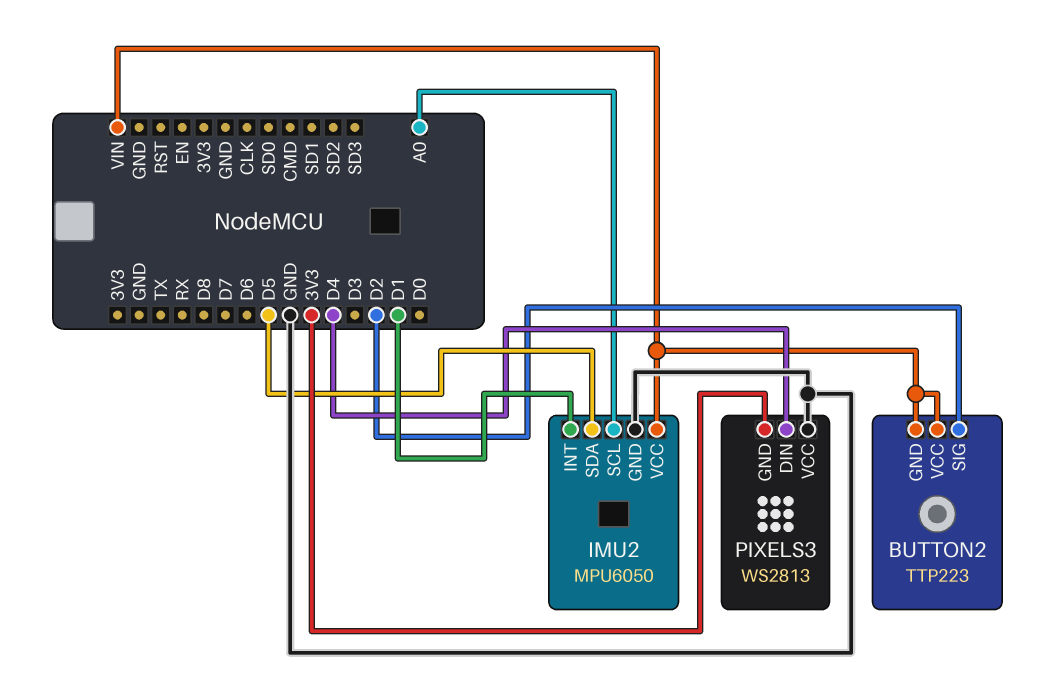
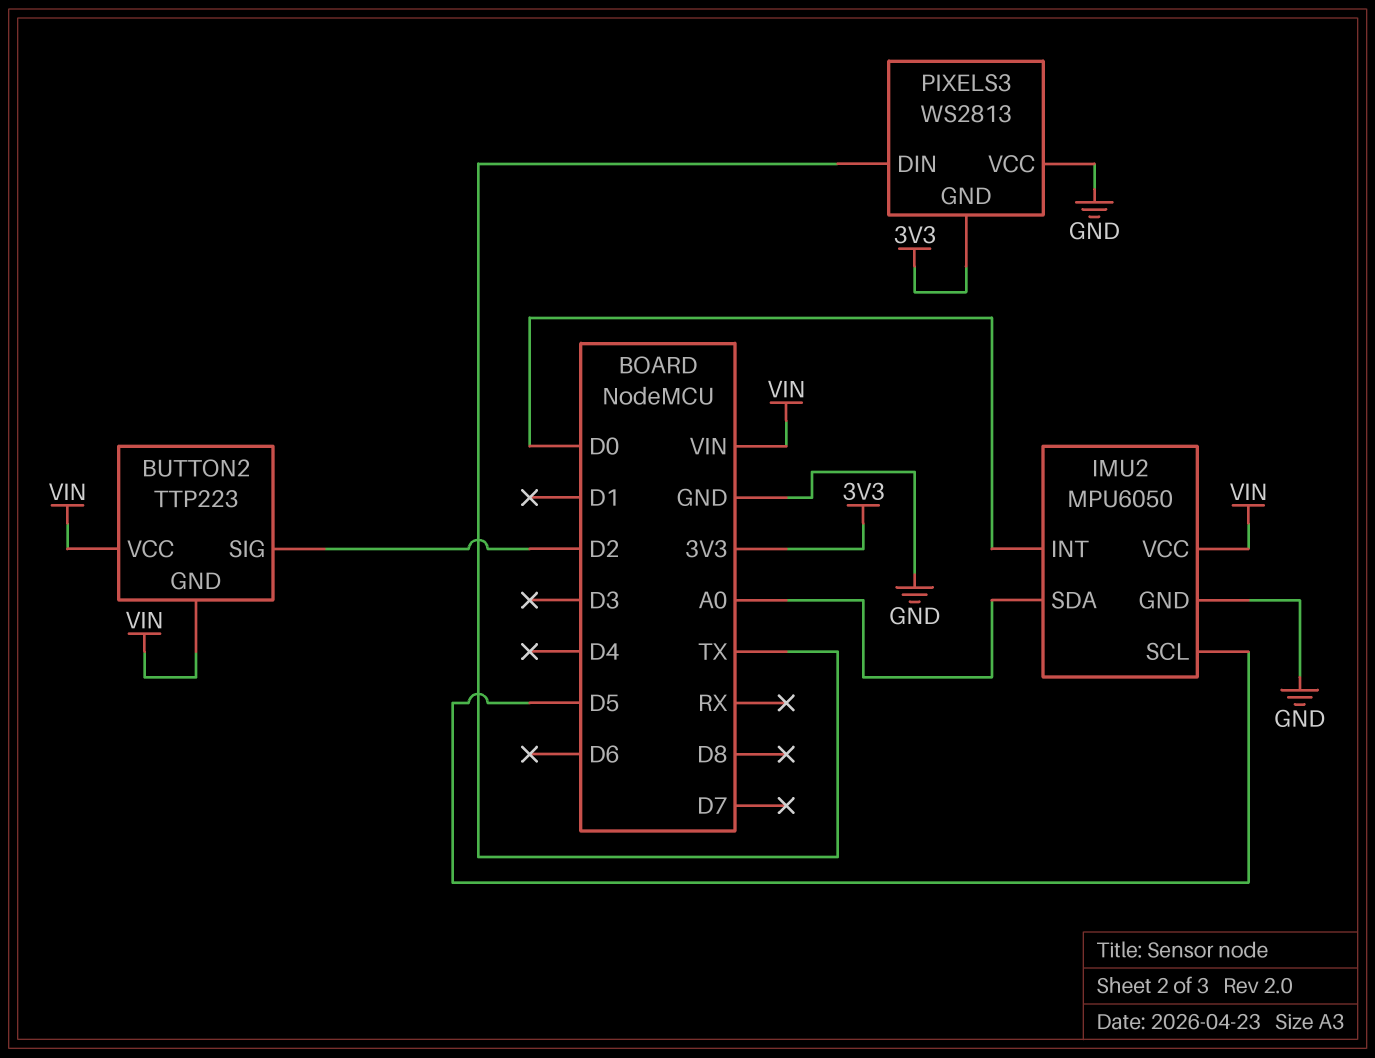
IMU2 pin INT: D1 -> D0
IMU2 pin SCL: A0 -> D5
IMU2 pin SDA: D5 -> A0
PIXELS3 pin DIN: D4 -> TX

